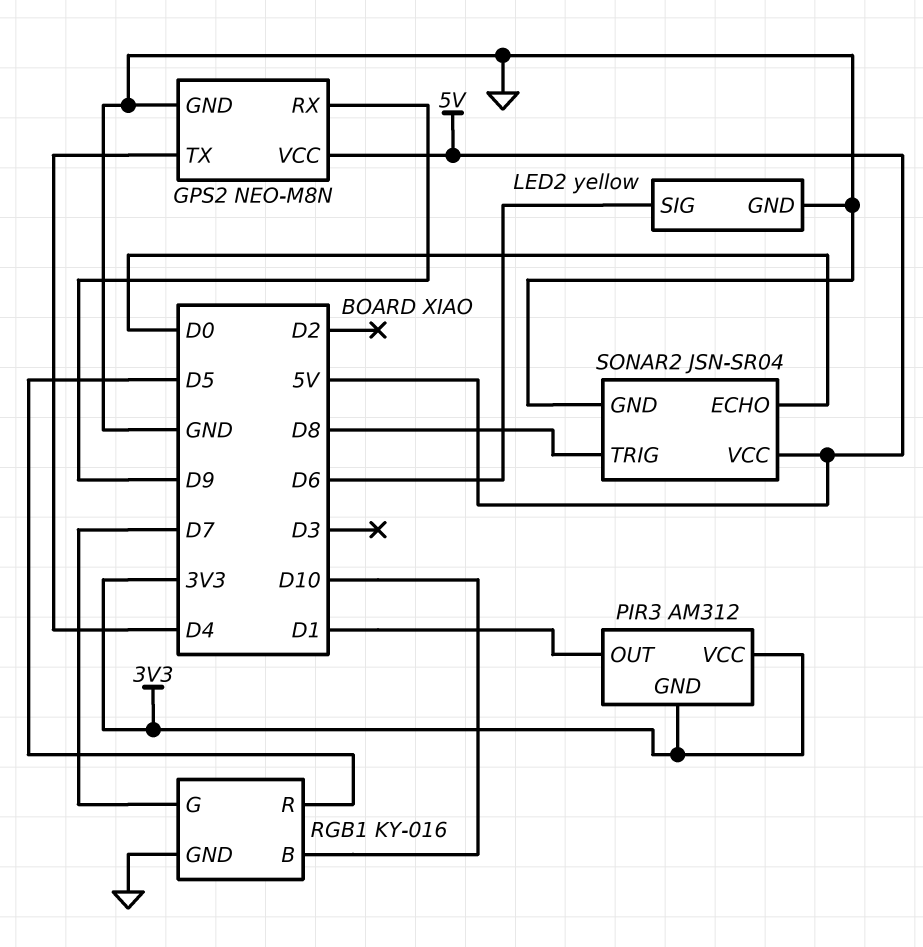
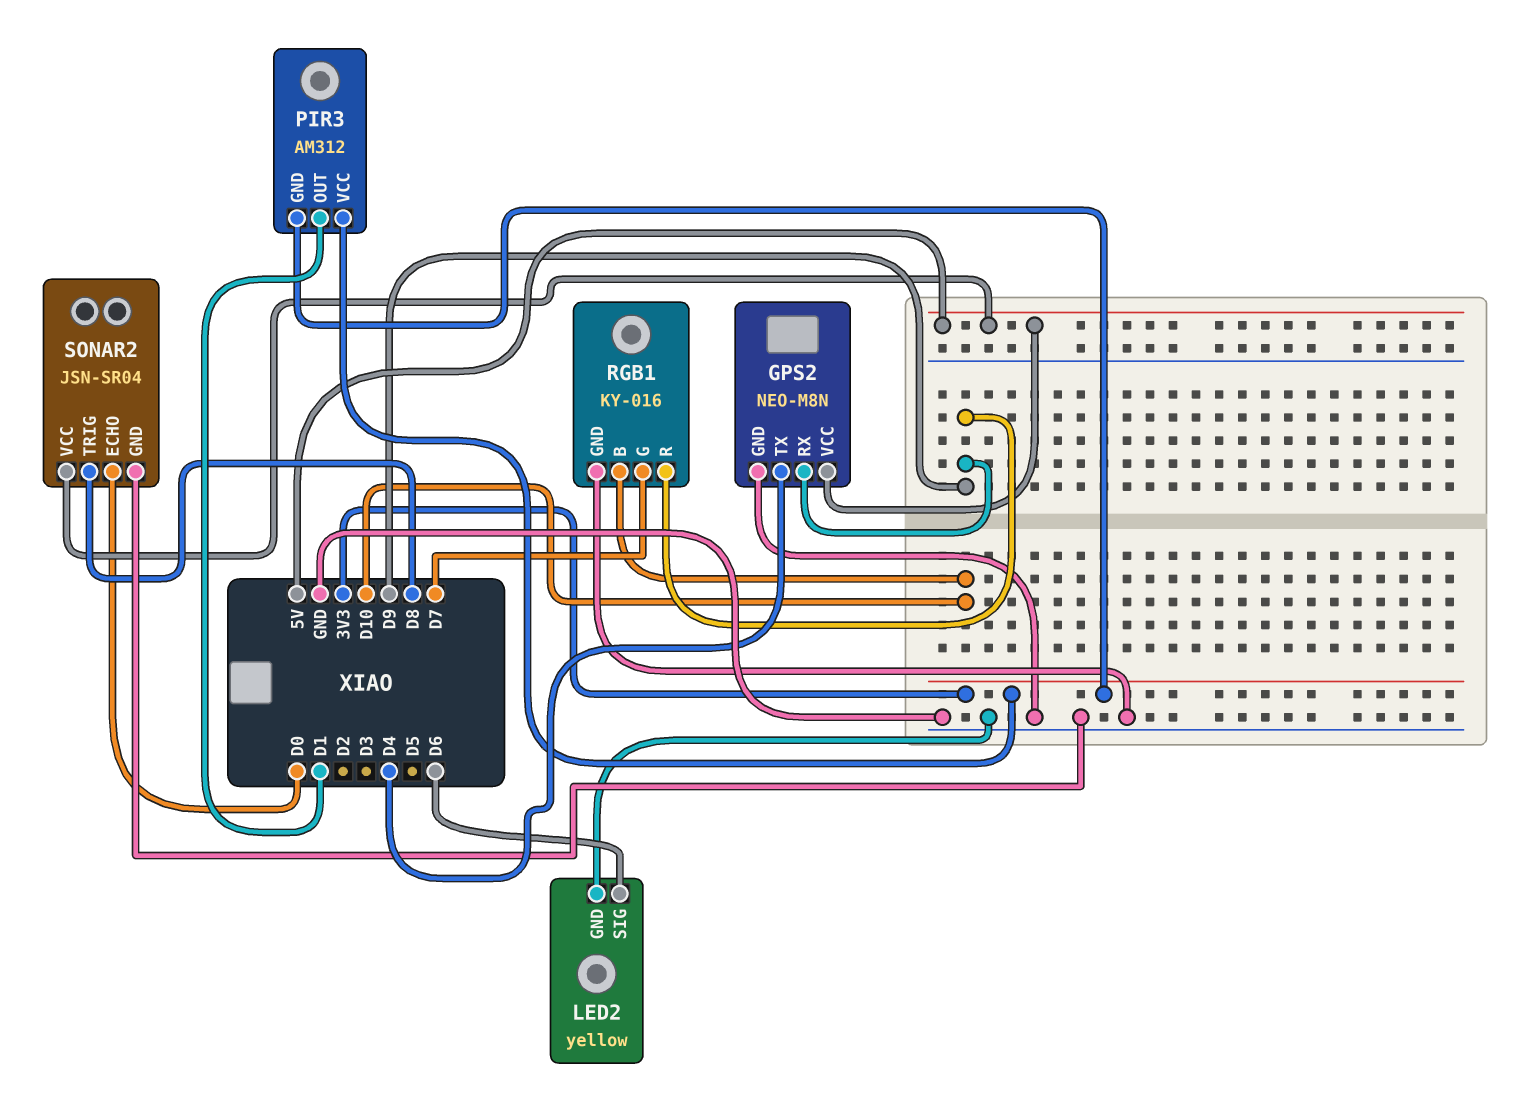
RGB1 pin R: D5 -> D9

